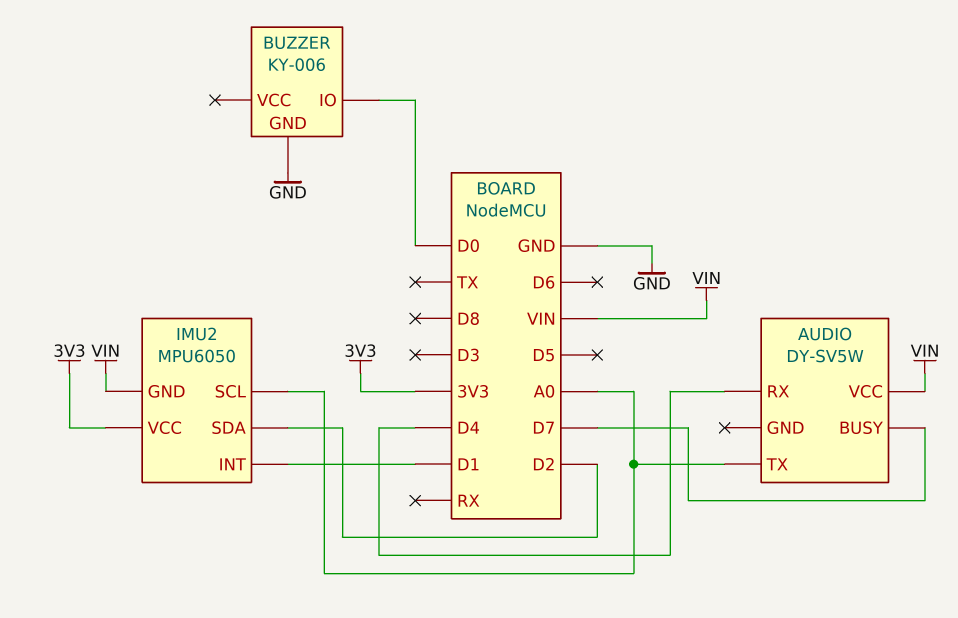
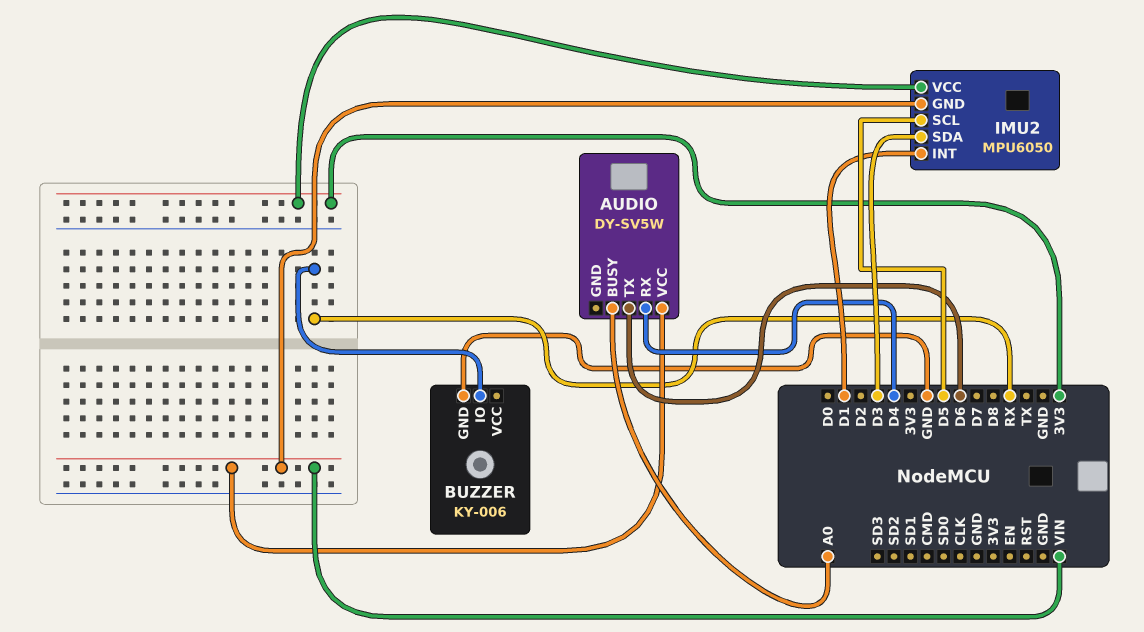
AUDIO pin BUSY: D7 -> A0
AUDIO pin TX: A0 -> D6
BUZZER pin IO: D0 -> RX
IMU2 pin SCL: A0 -> D5
IMU2 pin SDA: D2 -> D3

